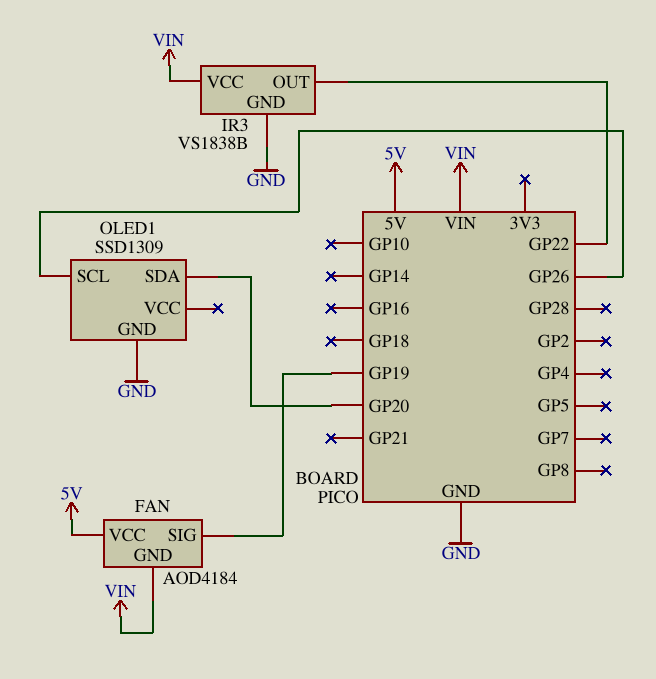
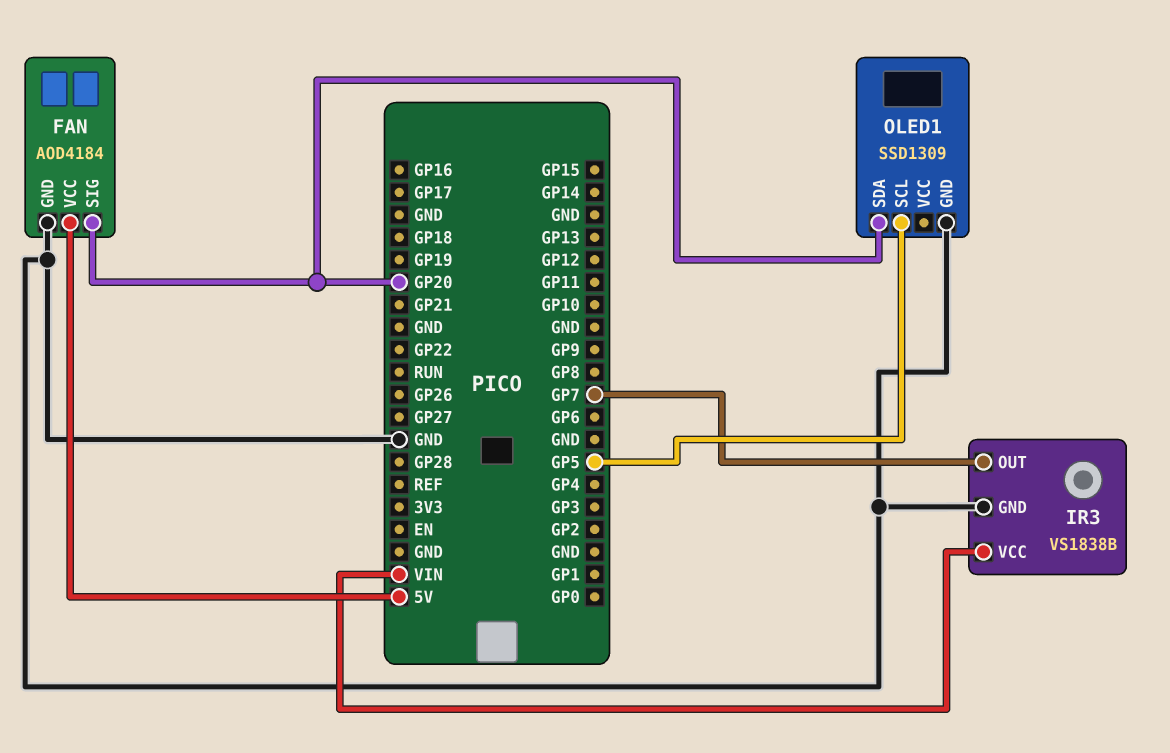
FAN pin GND: VIN -> GND
FAN pin SIG: GP19 -> GP20
IR3 pin OUT: GP22 -> GP7
OLED1 pin SCL: GP26 -> GP5

